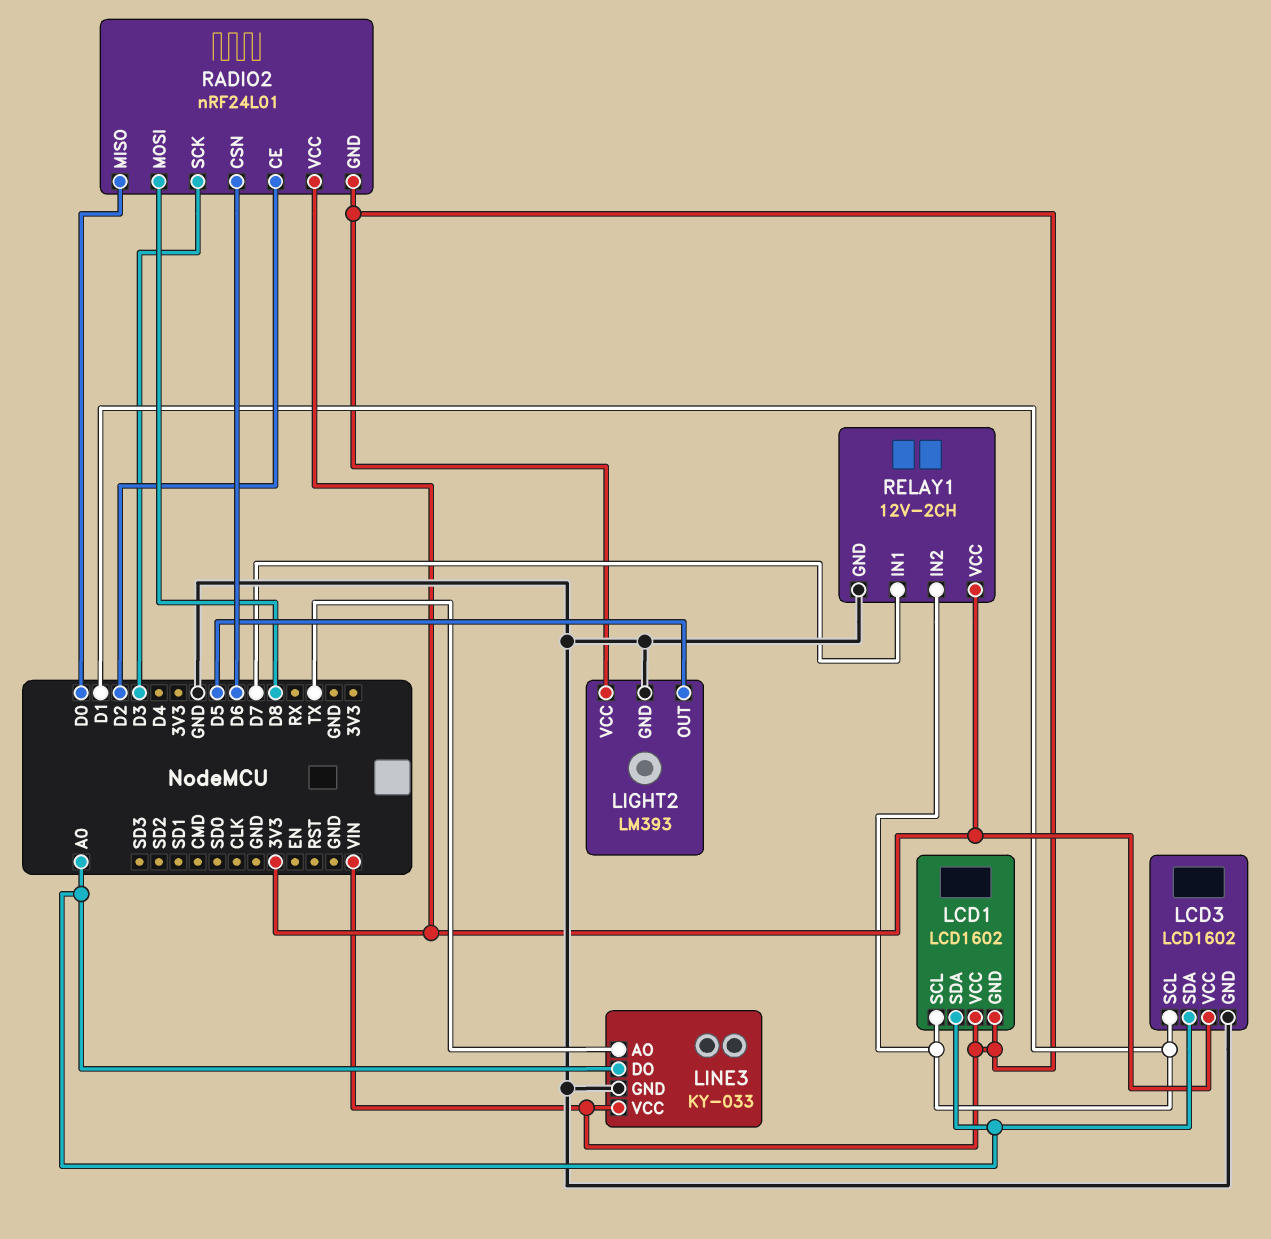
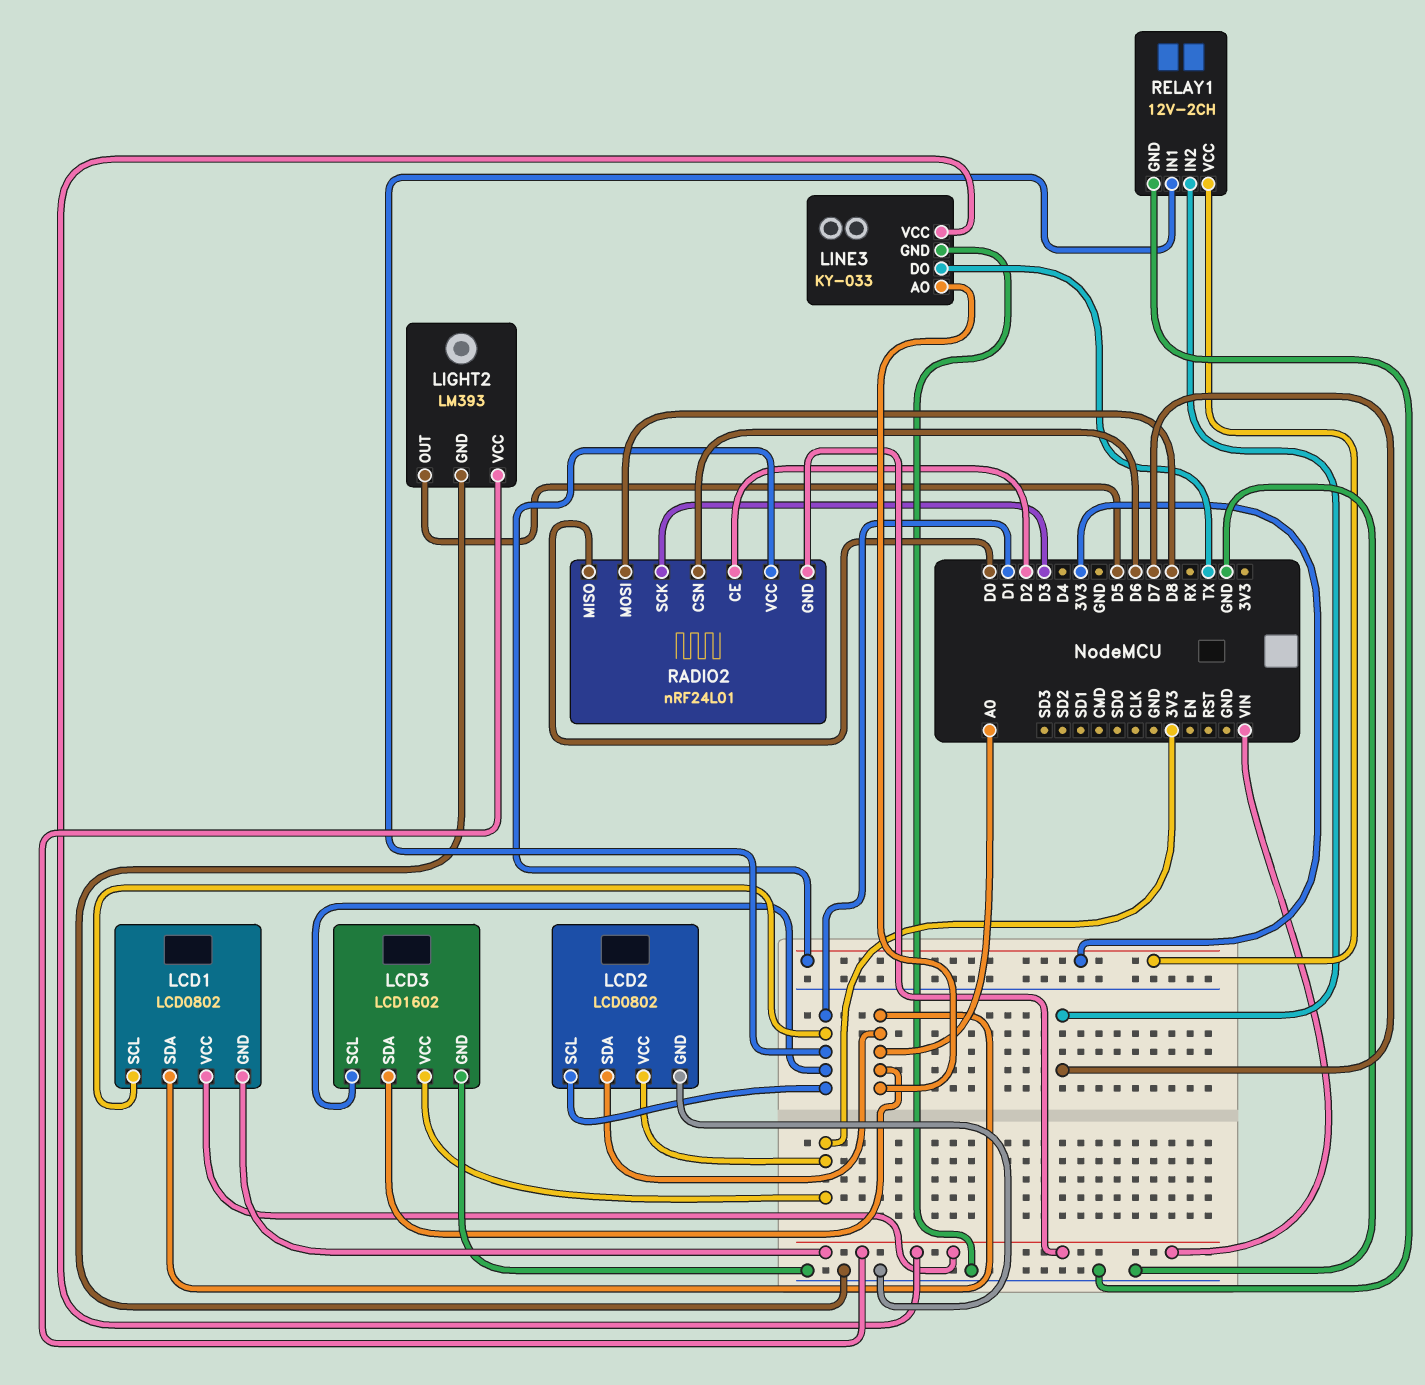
LCD1: LCD1602 -> LCD0802
LCD2: none -> LCD0802
LCD2 pin GND: none -> GND
LCD2 pin SCL: none -> D1
LCD2 pin SDA: none -> A0
LCD2 pin VCC: none -> 3V3
LINE3 pin AO: TX -> A0
LINE3 pin DO: A0 -> TX
RELAY1 pin IN1: D7 -> D1
RELAY1 pin IN2: D1 -> D7

